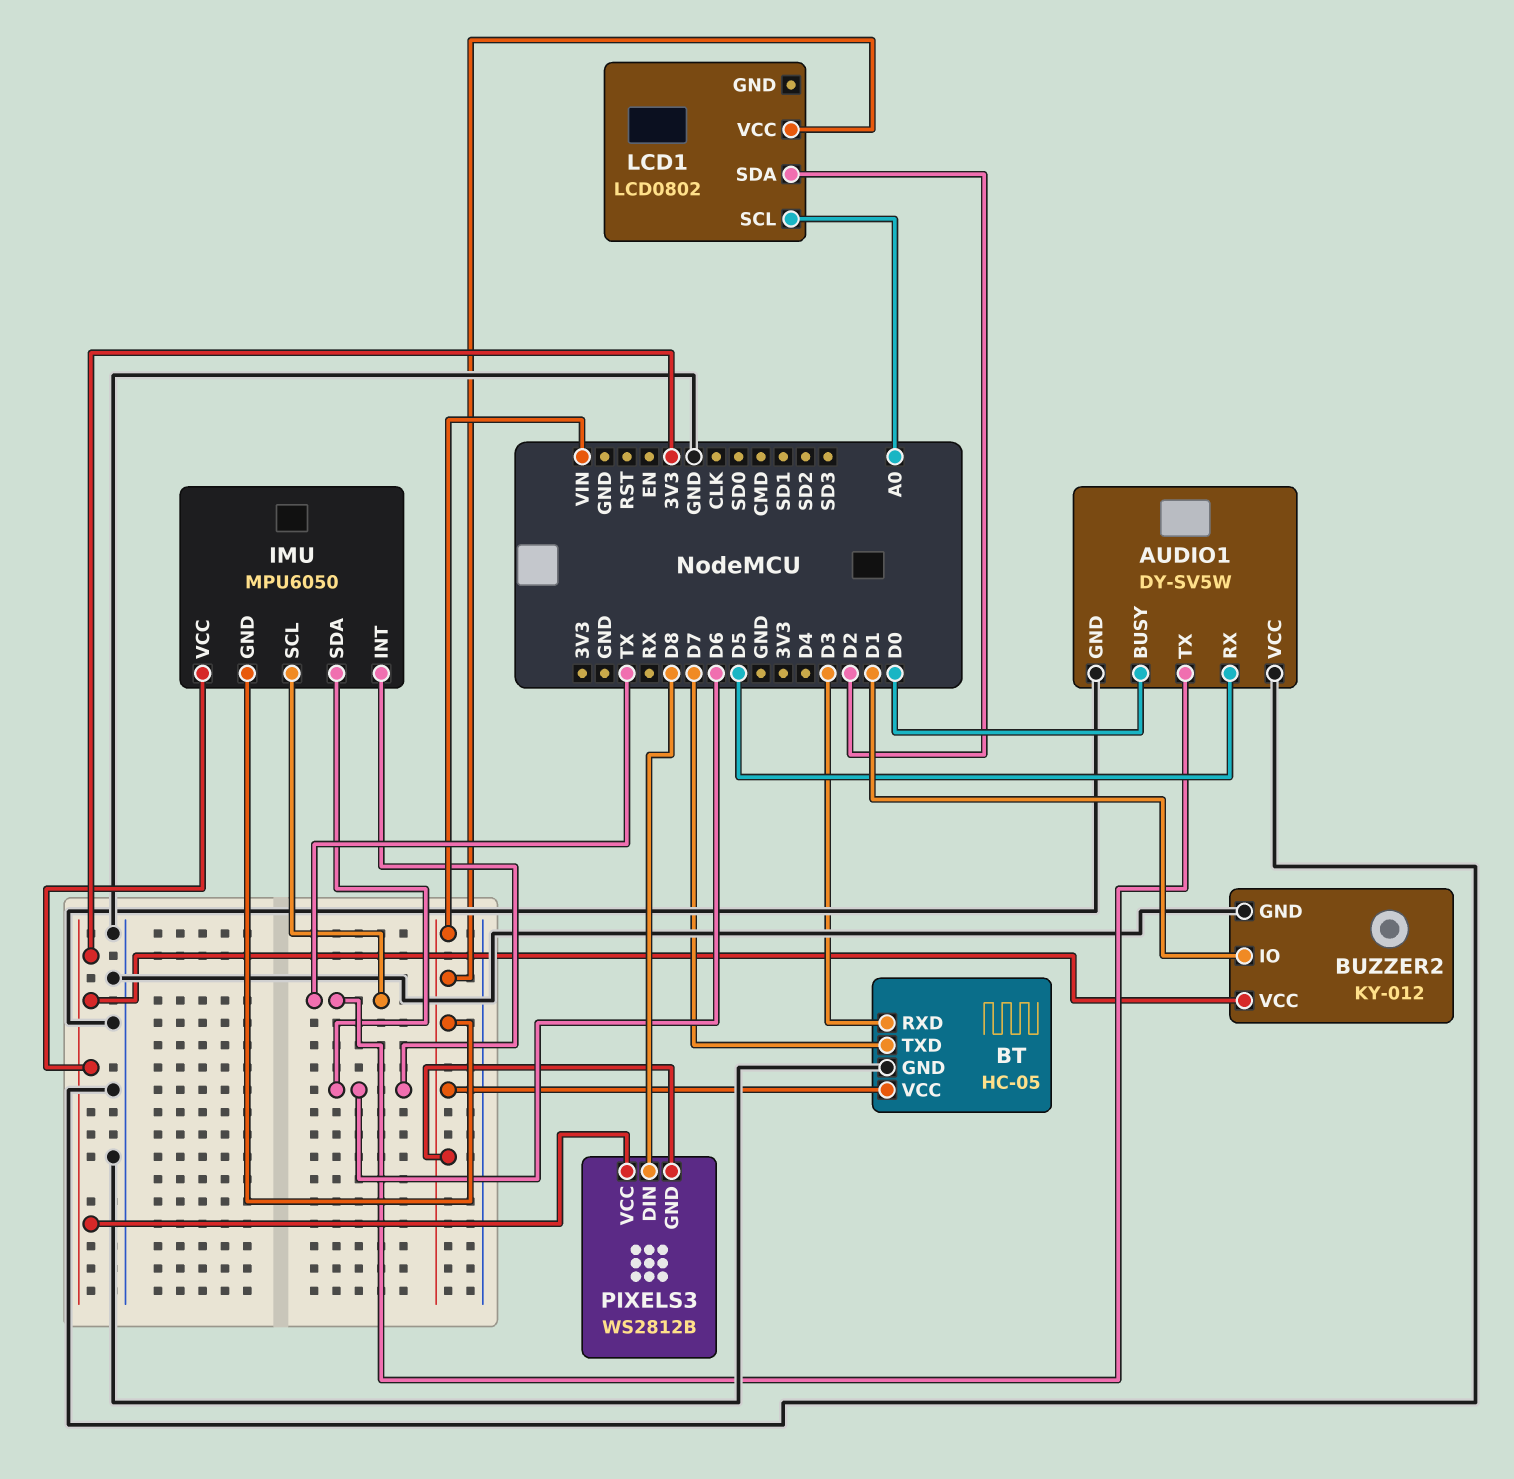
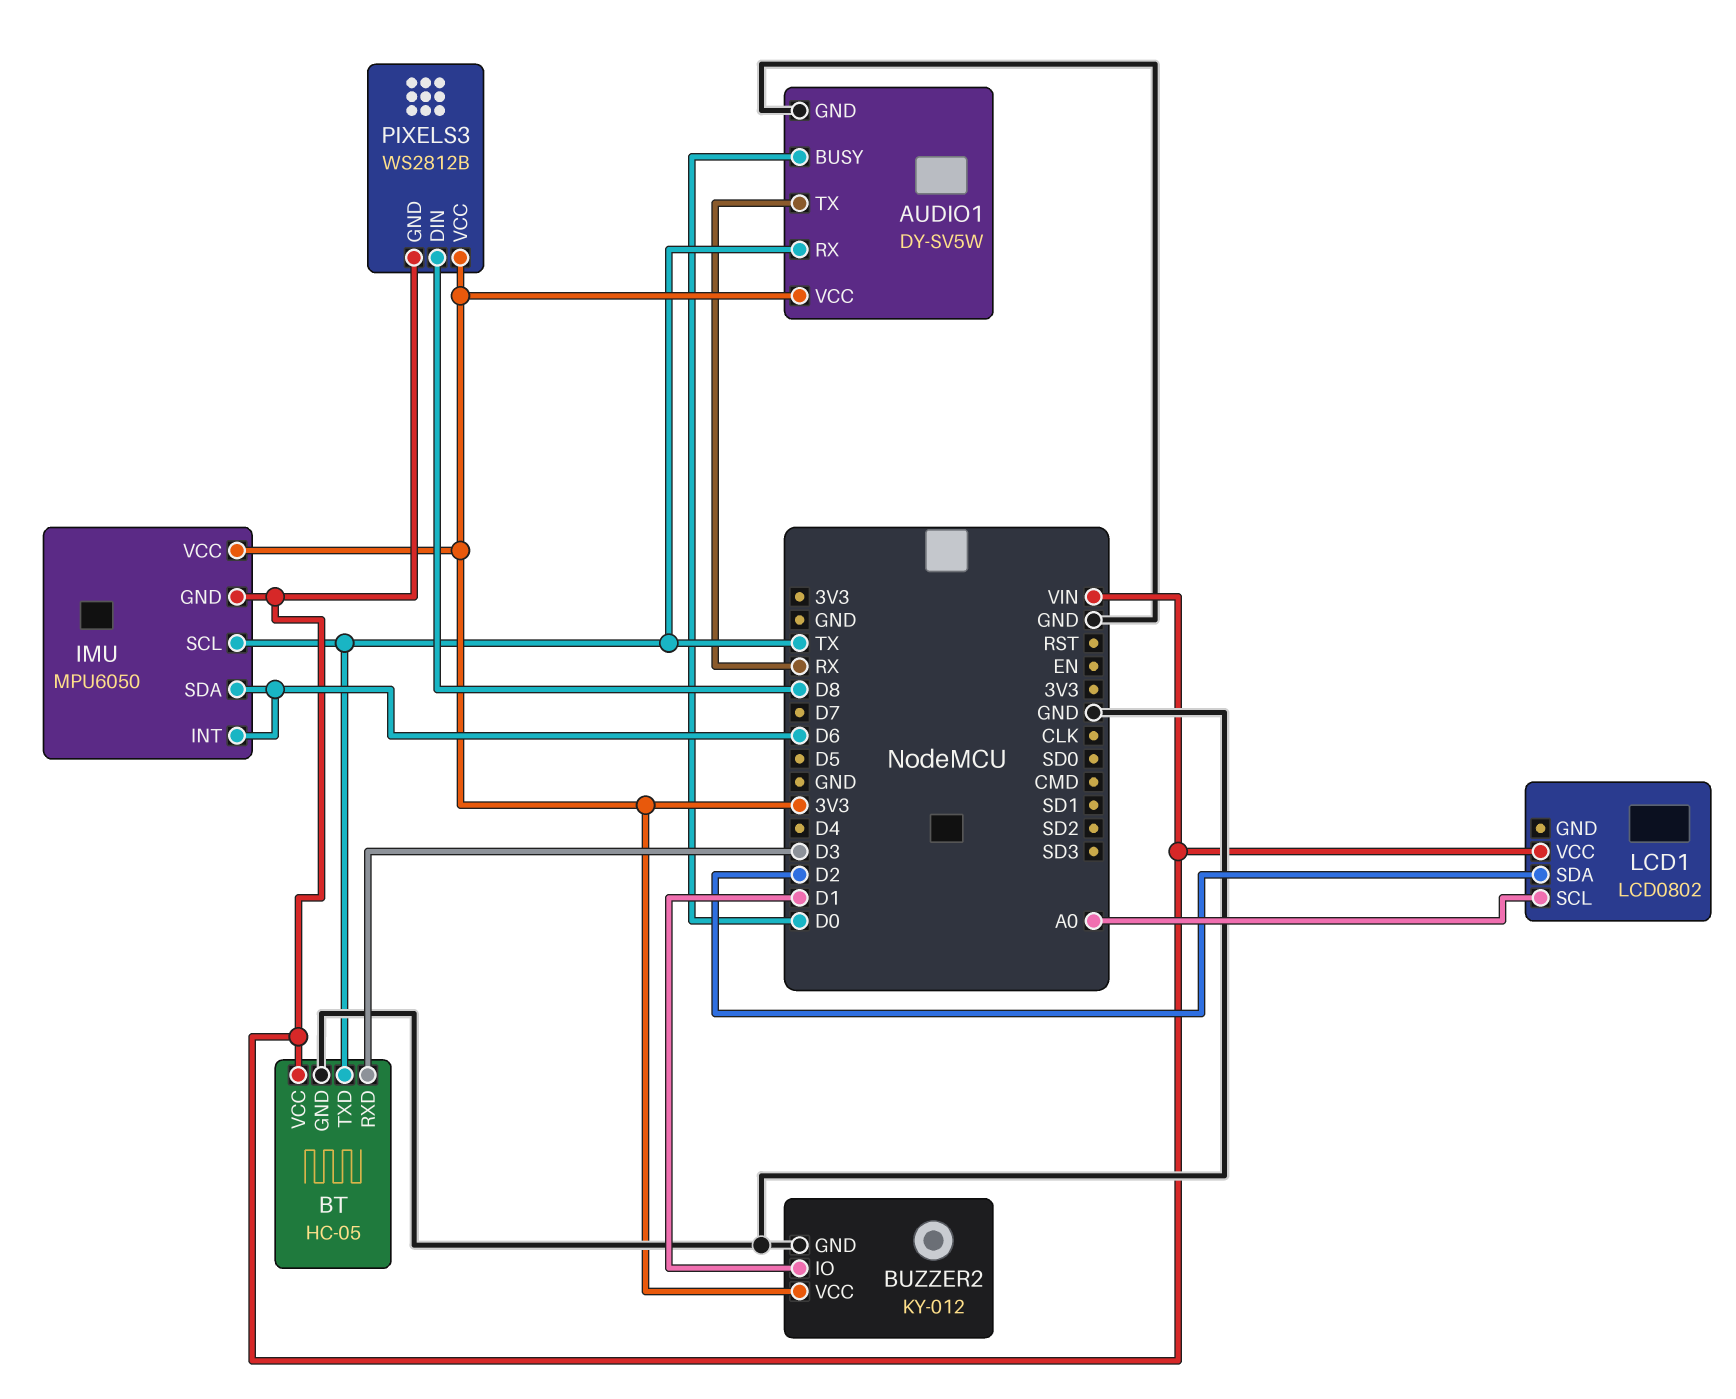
AUDIO1 pin RX: D5 -> TX
AUDIO1 pin TX: TX -> RX
AUDIO1 pin VCC: GND -> 3V3
BT pin TXD: D7 -> TX

